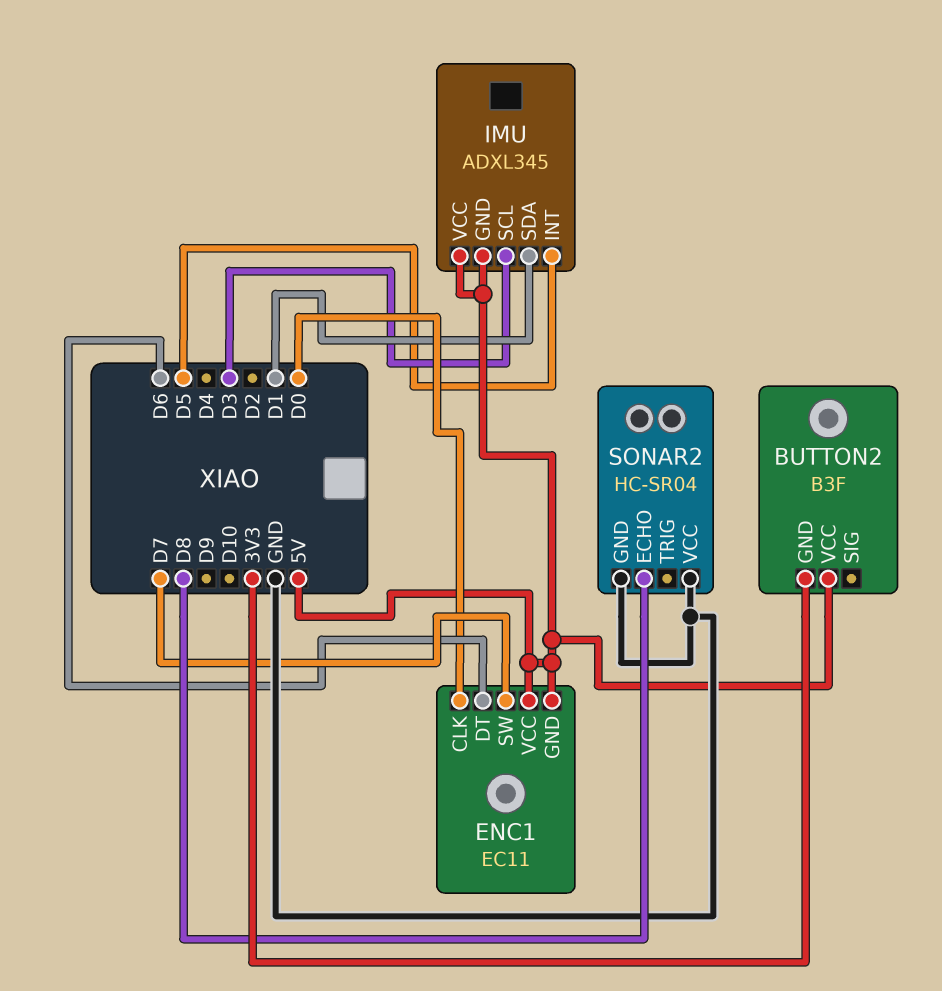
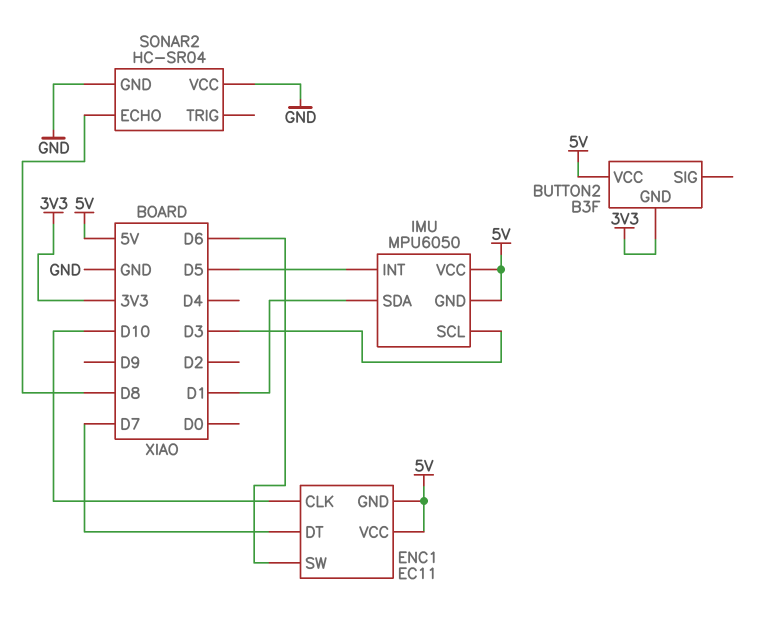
ENC1 pin CLK: D0 -> D10
ENC1 pin DT: D6 -> D7
ENC1 pin SW: D7 -> D6
IMU: ADXL345 -> MPU6050

